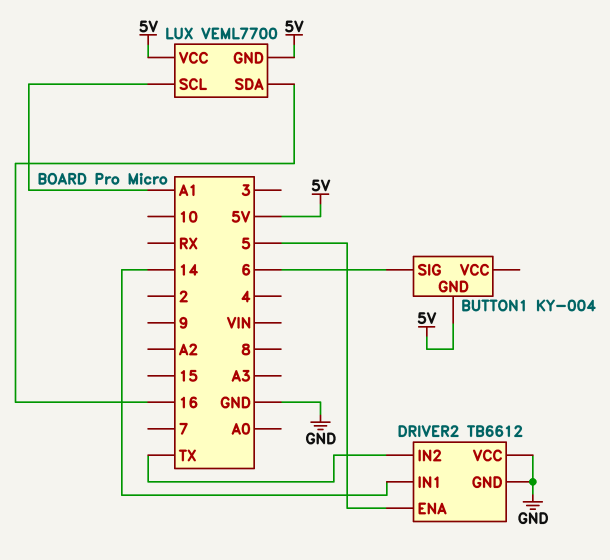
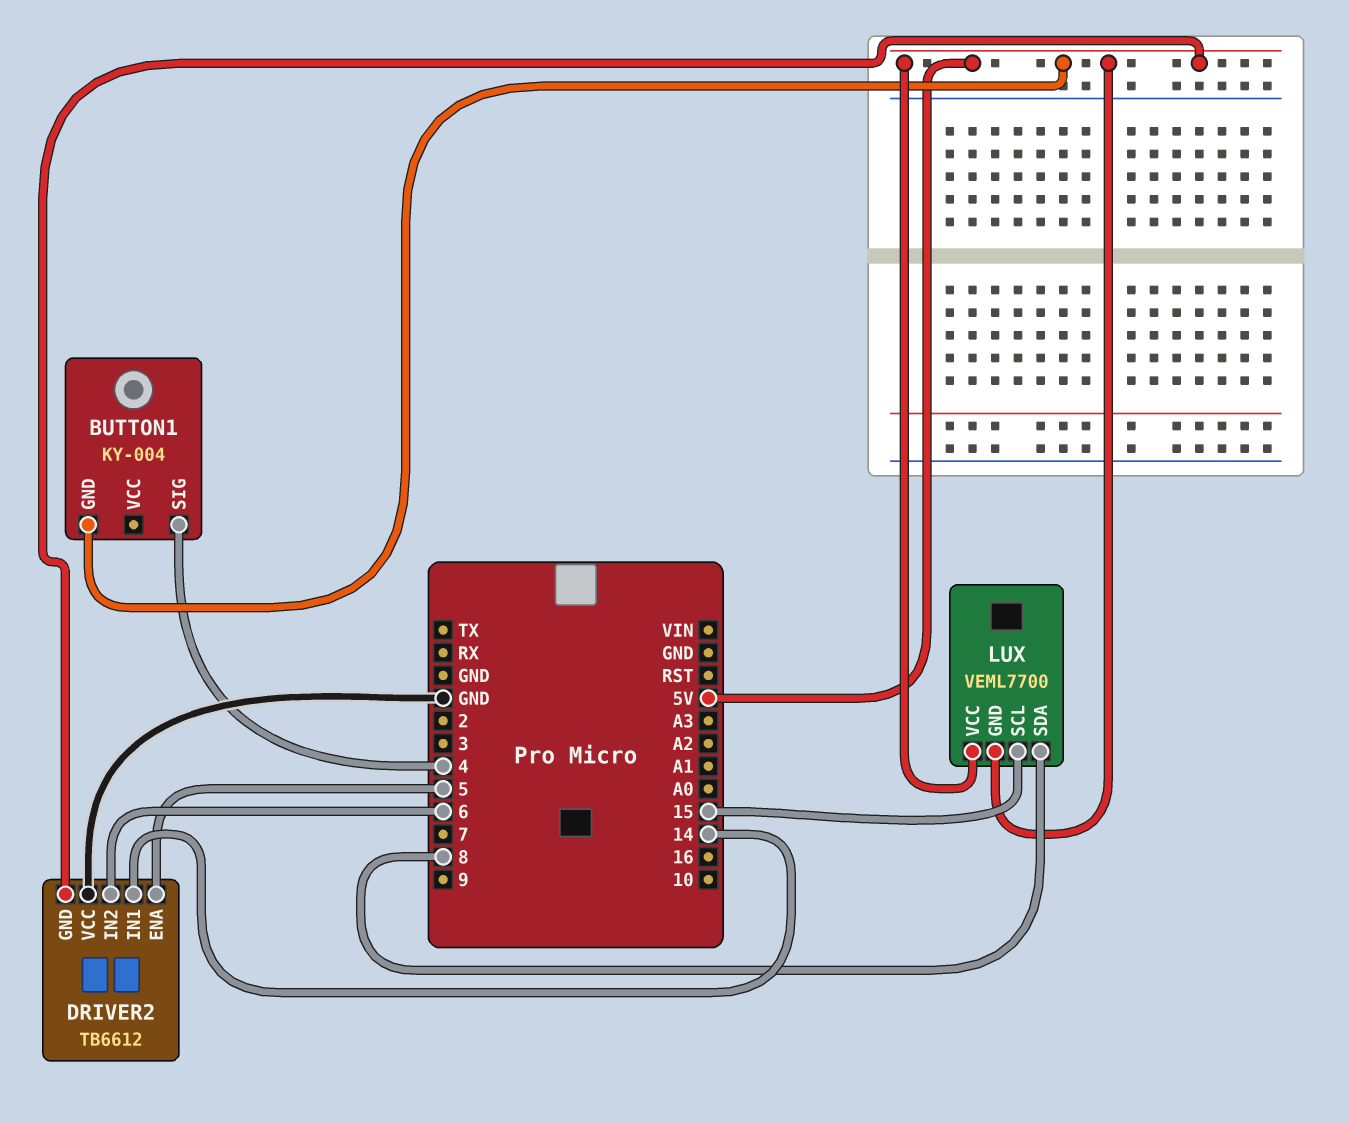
BUTTON1 pin SIG: 6 -> 4
DRIVER2 pin GND: GND -> 5V
DRIVER2 pin IN2: TX -> 6
LUX pin SCL: A1 -> 15
LUX pin SDA: 16 -> 8

